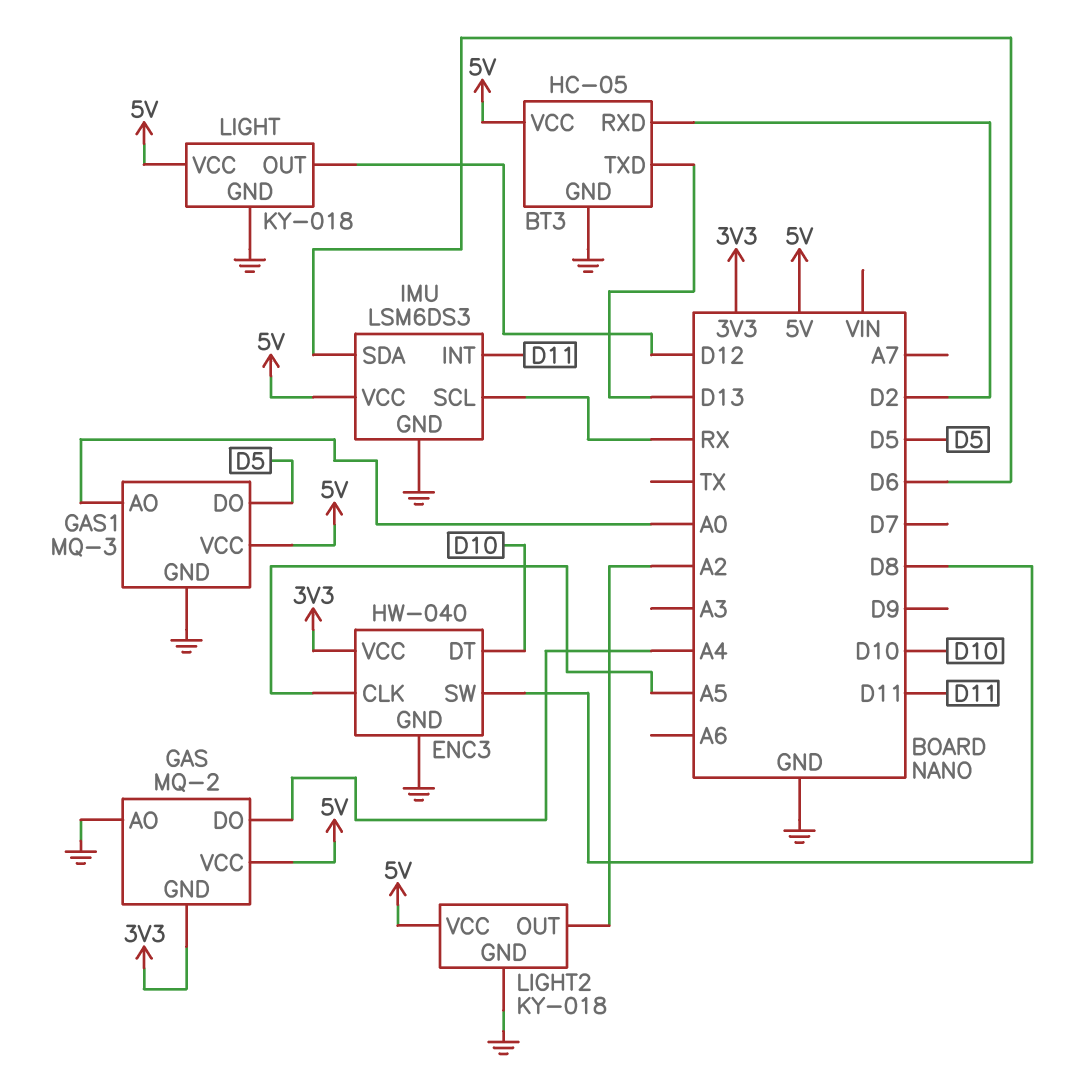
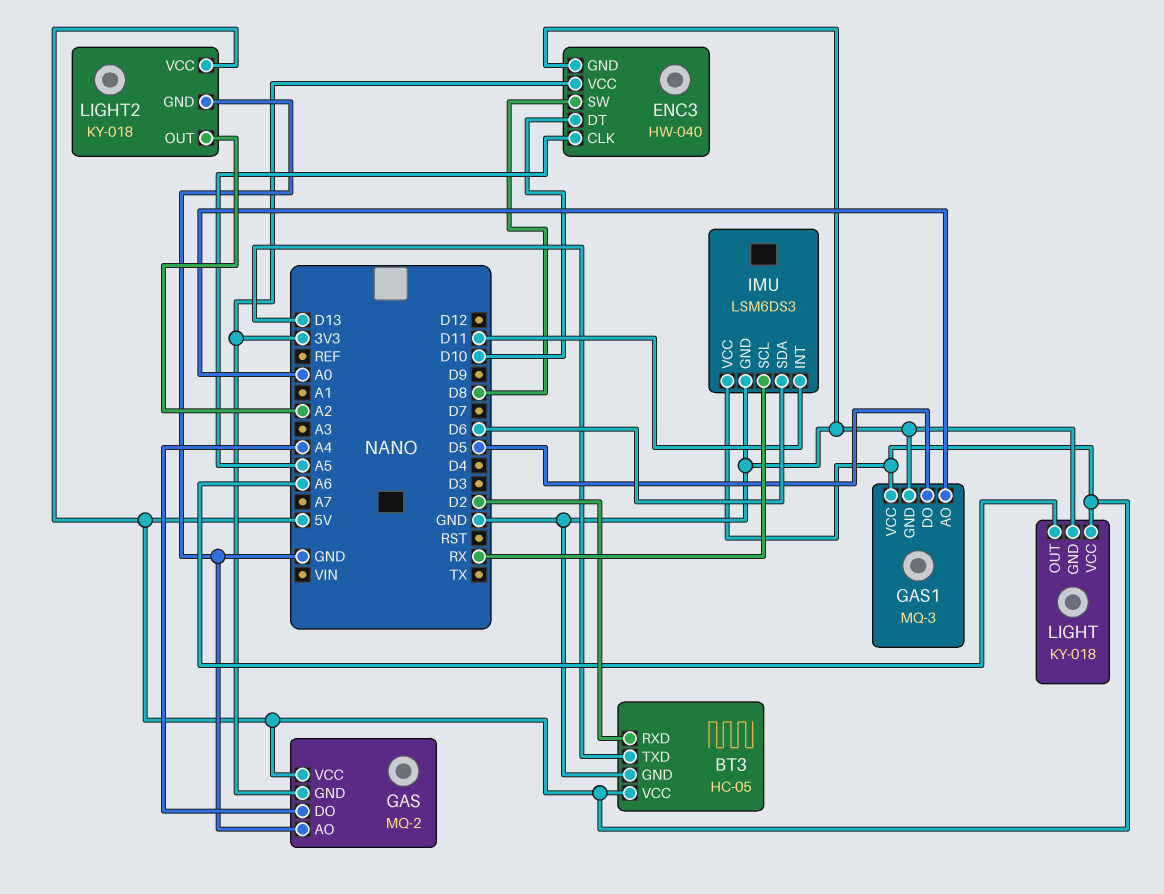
LIGHT pin OUT: D12 -> A6

